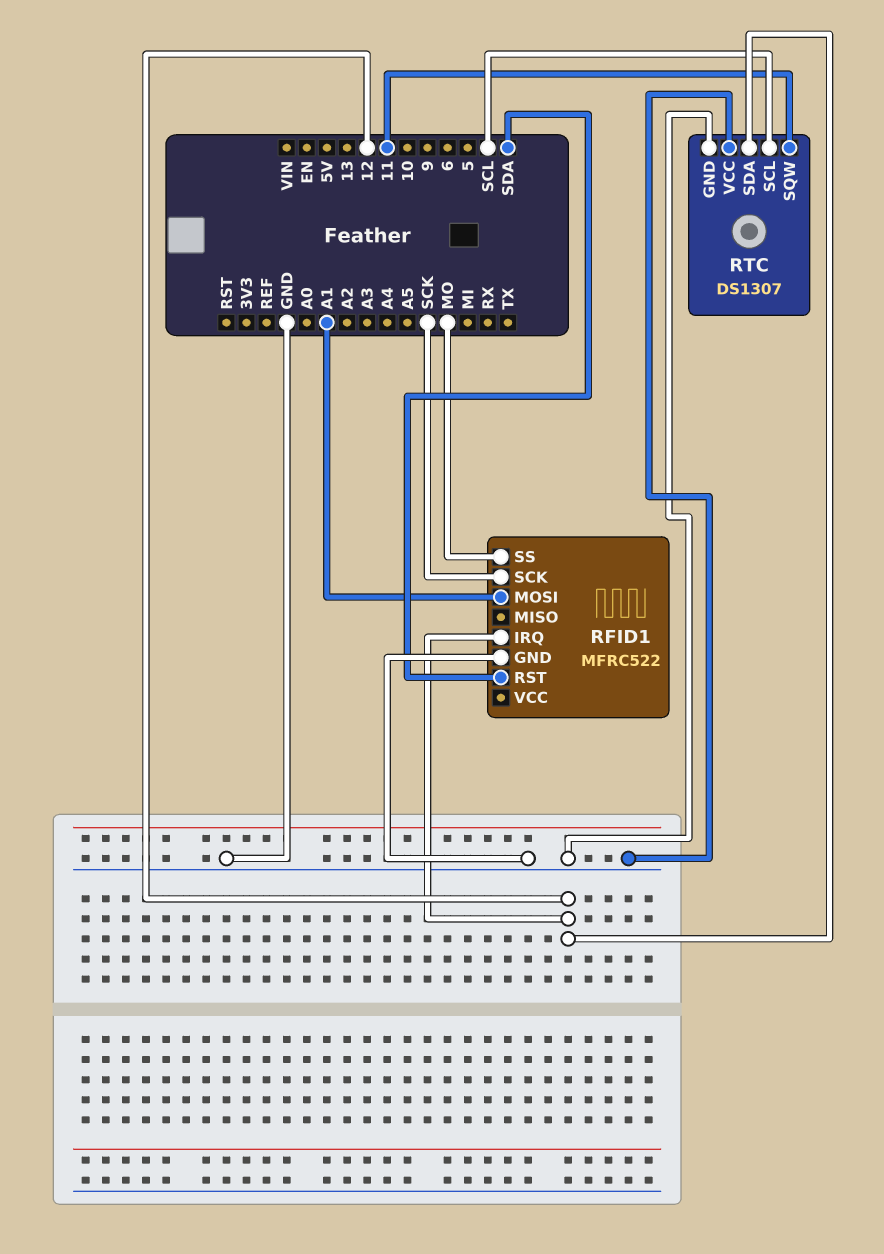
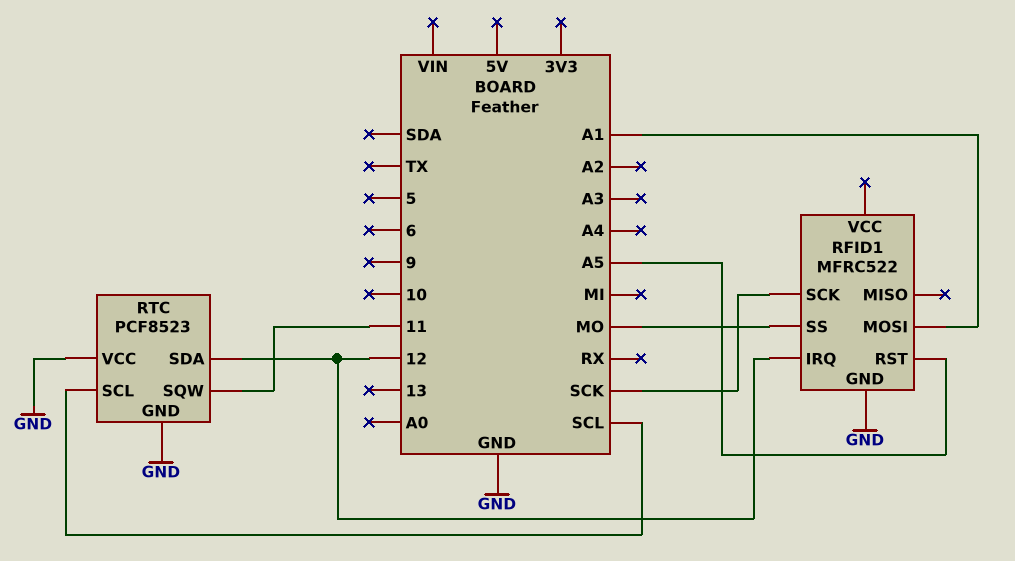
RFID1 pin RST: SDA -> A5
RTC: DS1307 -> PCF8523

